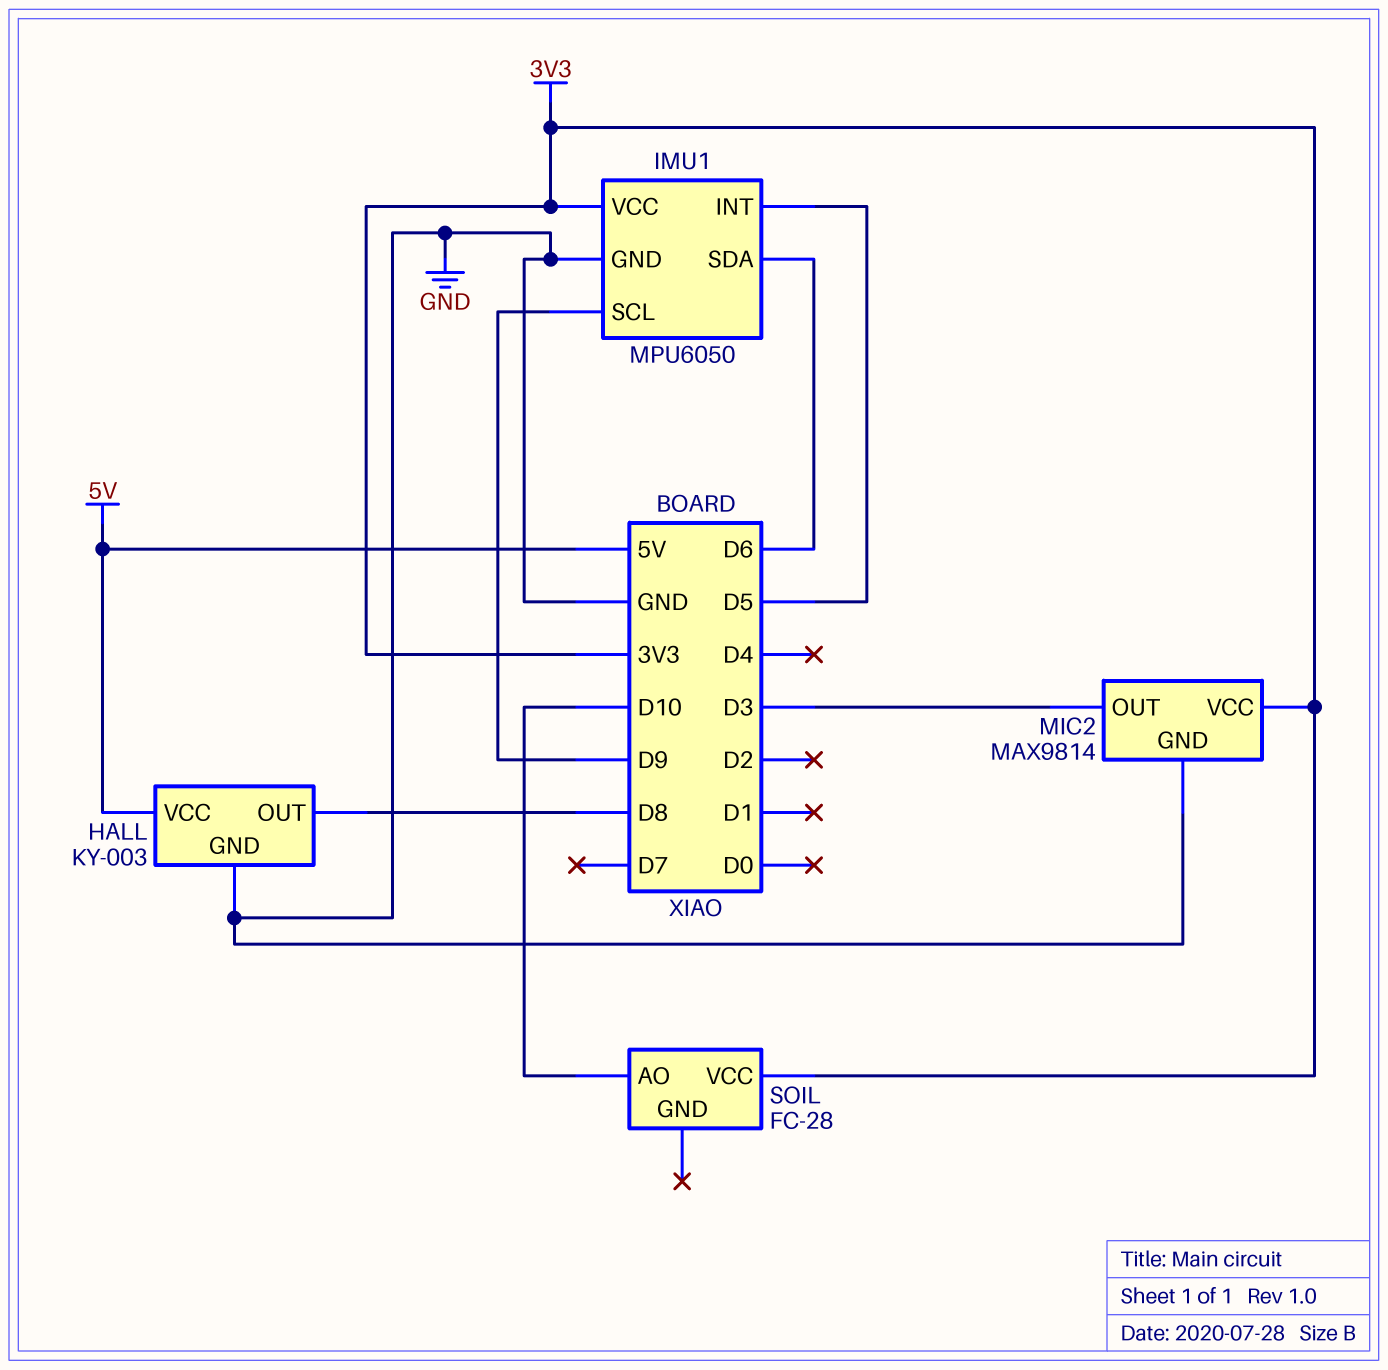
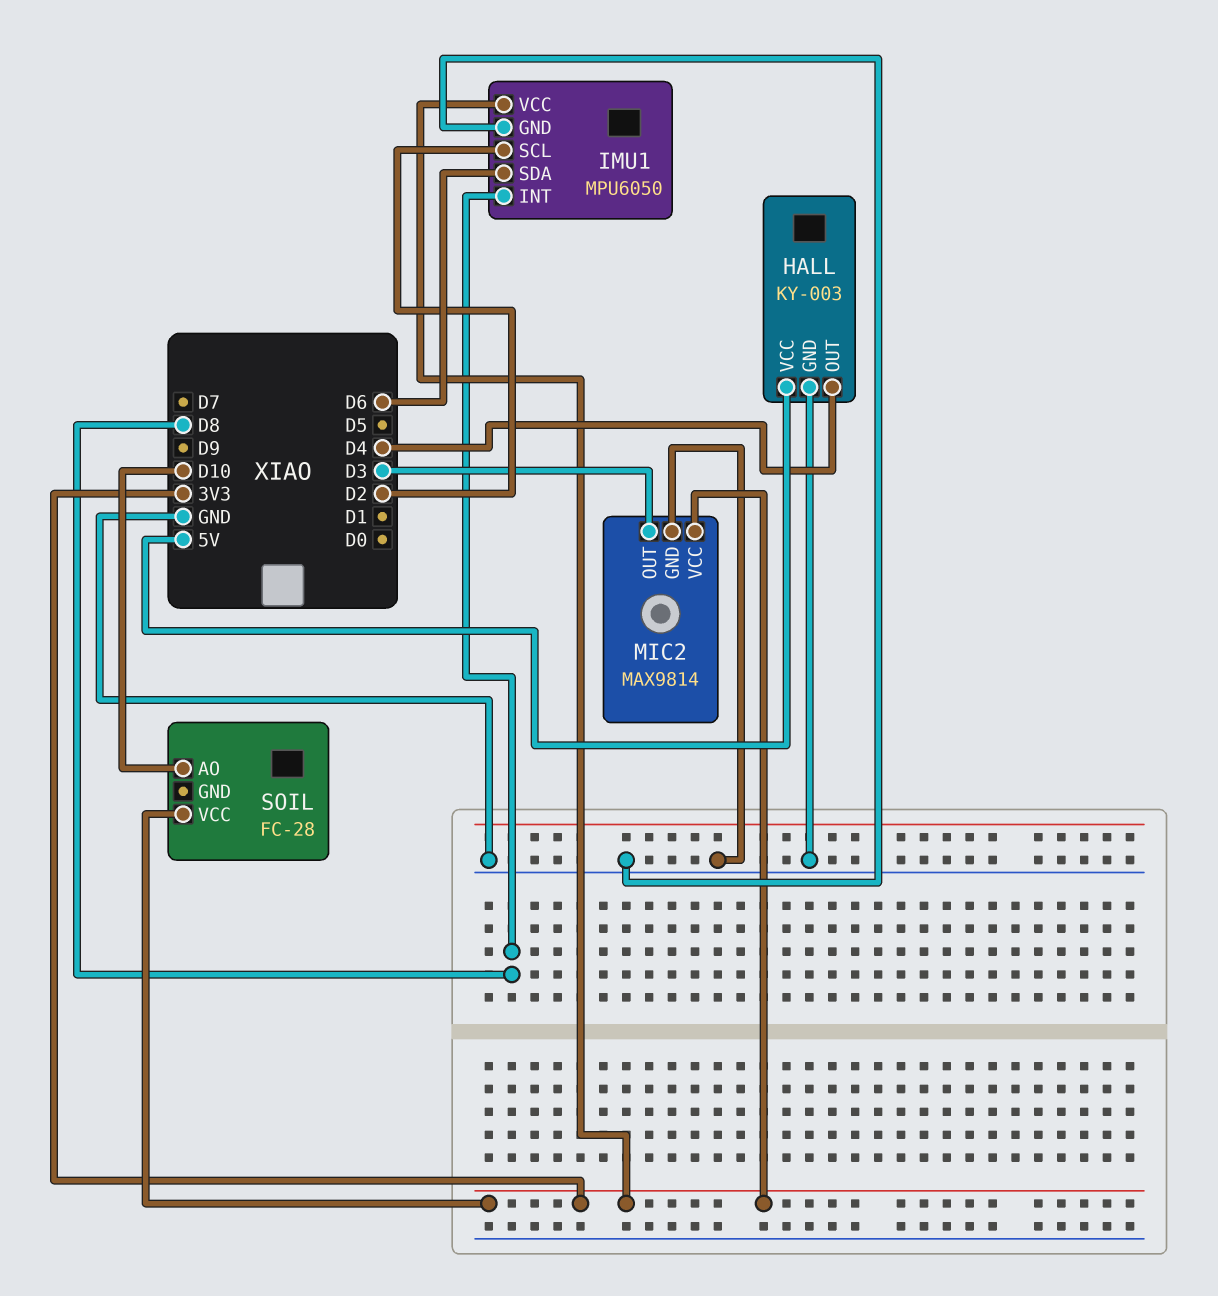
HALL pin OUT: D8 -> D4
IMU1 pin INT: D5 -> D8
IMU1 pin SCL: D9 -> D2

